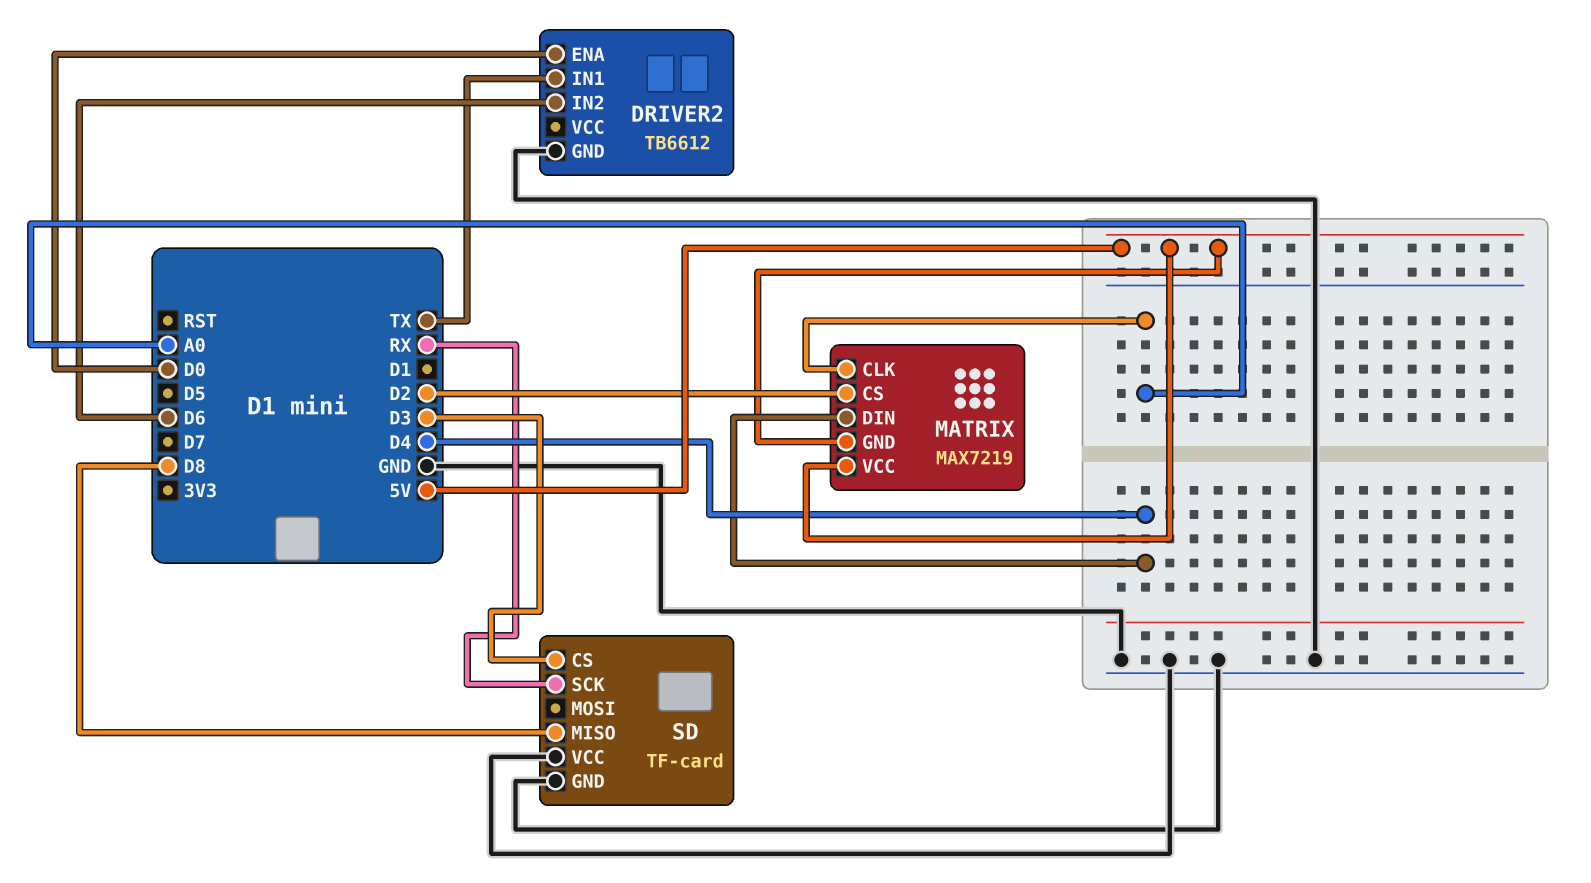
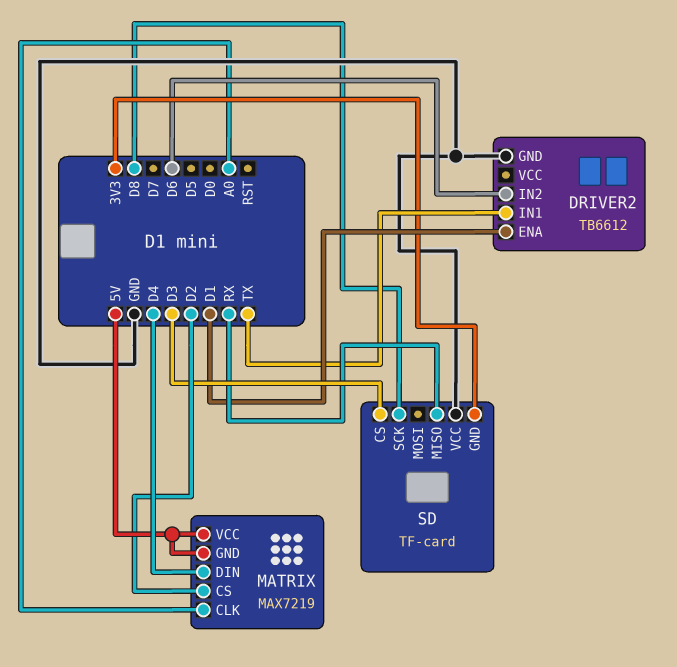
DRIVER2 pin ENA: D0 -> D1
SD pin GND: GND -> 3V3
SD pin MISO: D8 -> RX
SD pin SCK: RX -> D8

